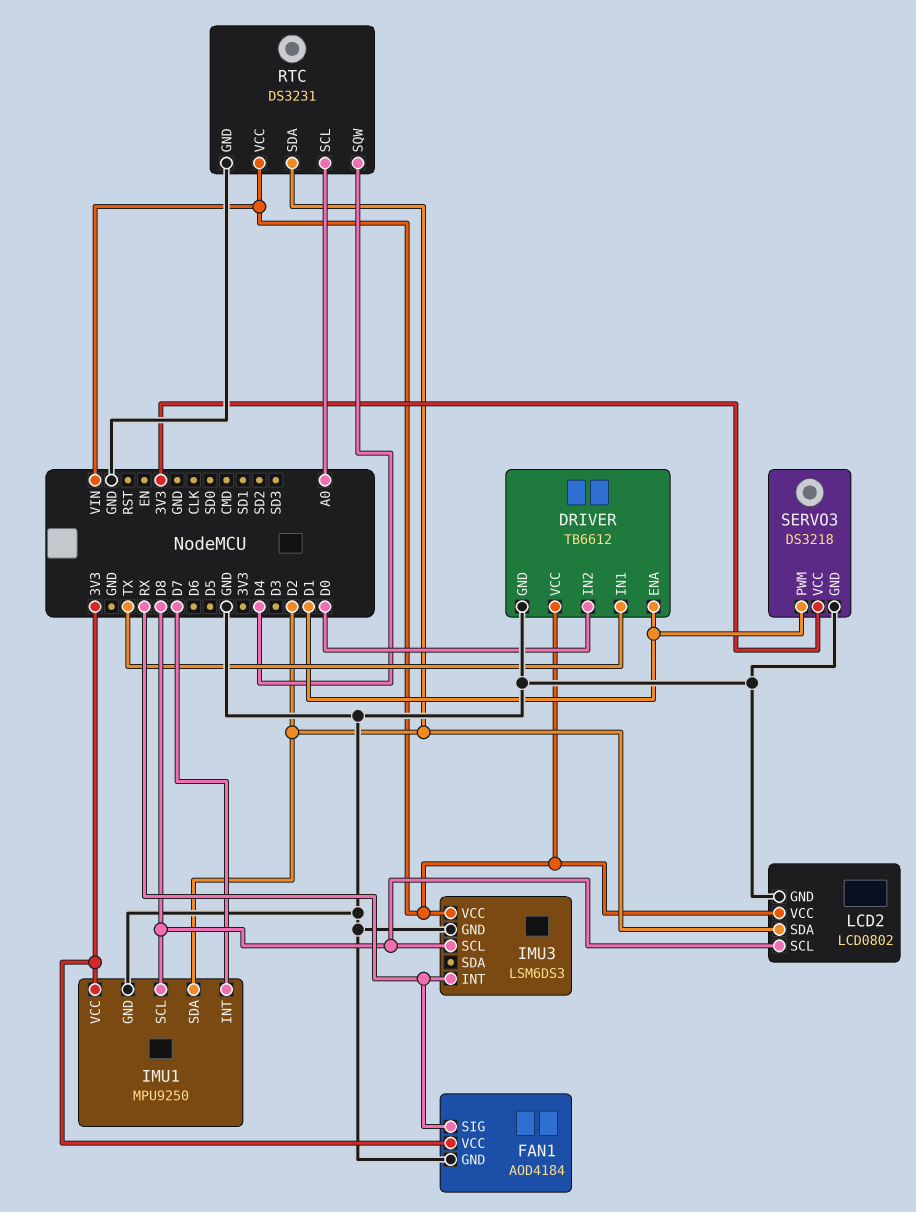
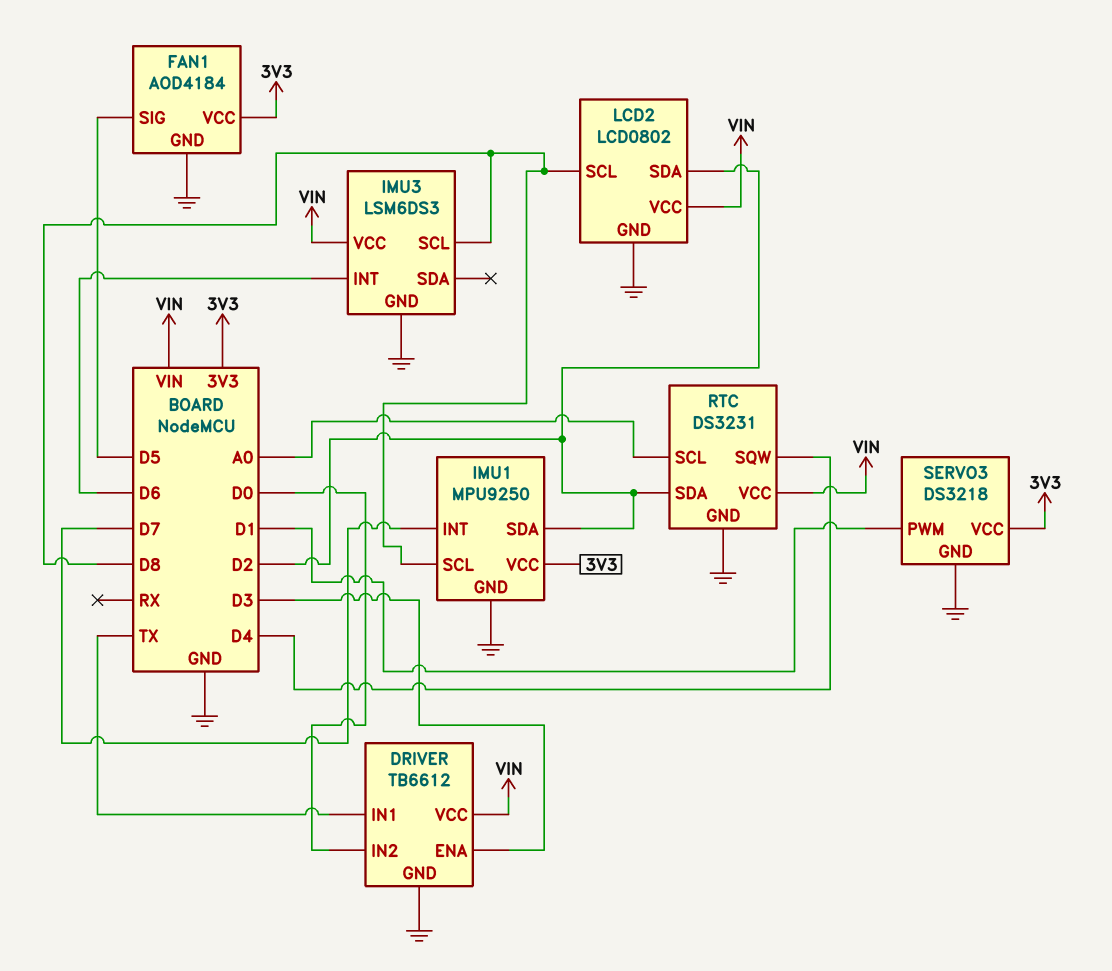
DRIVER pin ENA: D1 -> D3
FAN1 pin SIG: RX -> D5
IMU3 pin INT: RX -> D6

